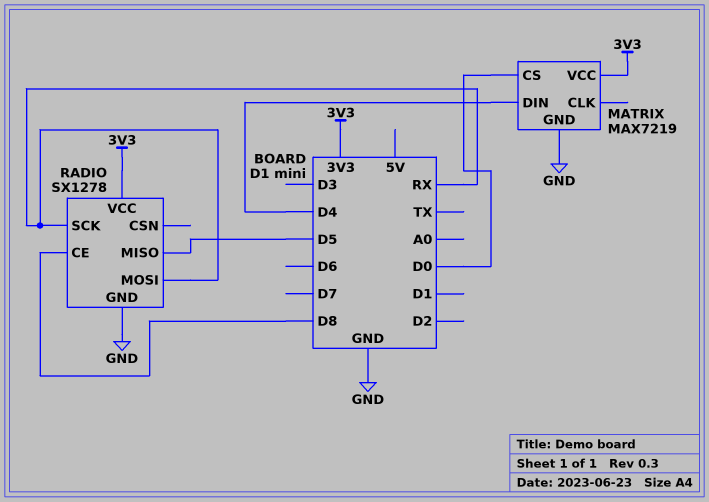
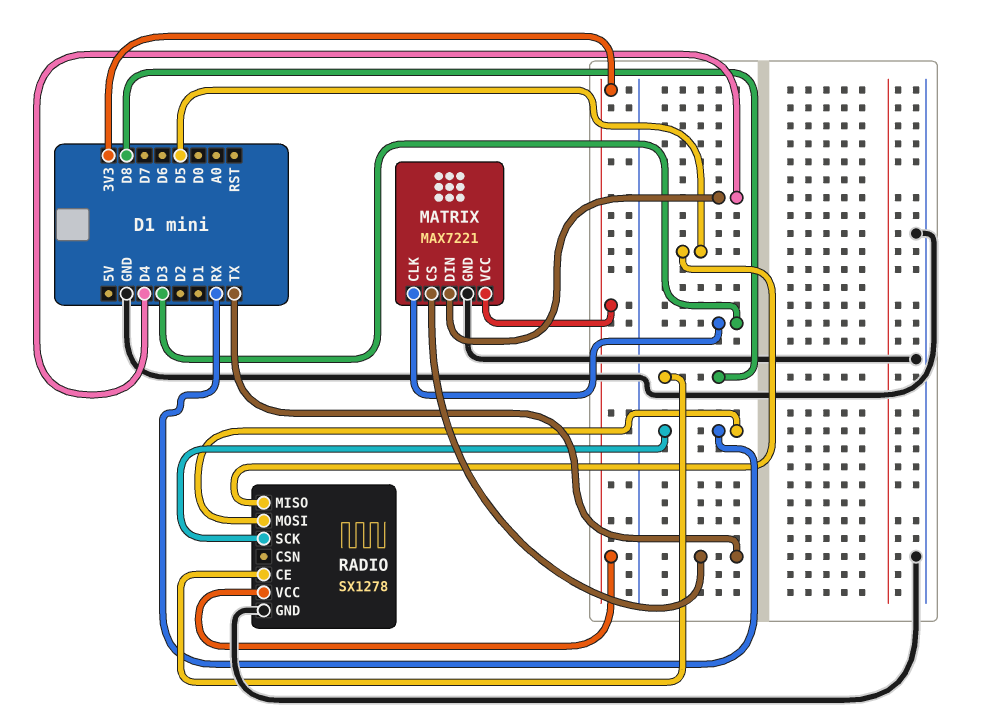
MATRIX: MAX7219 -> MAX7221
MATRIX pin CLK: none -> D3
MATRIX pin CS: D0 -> TX

